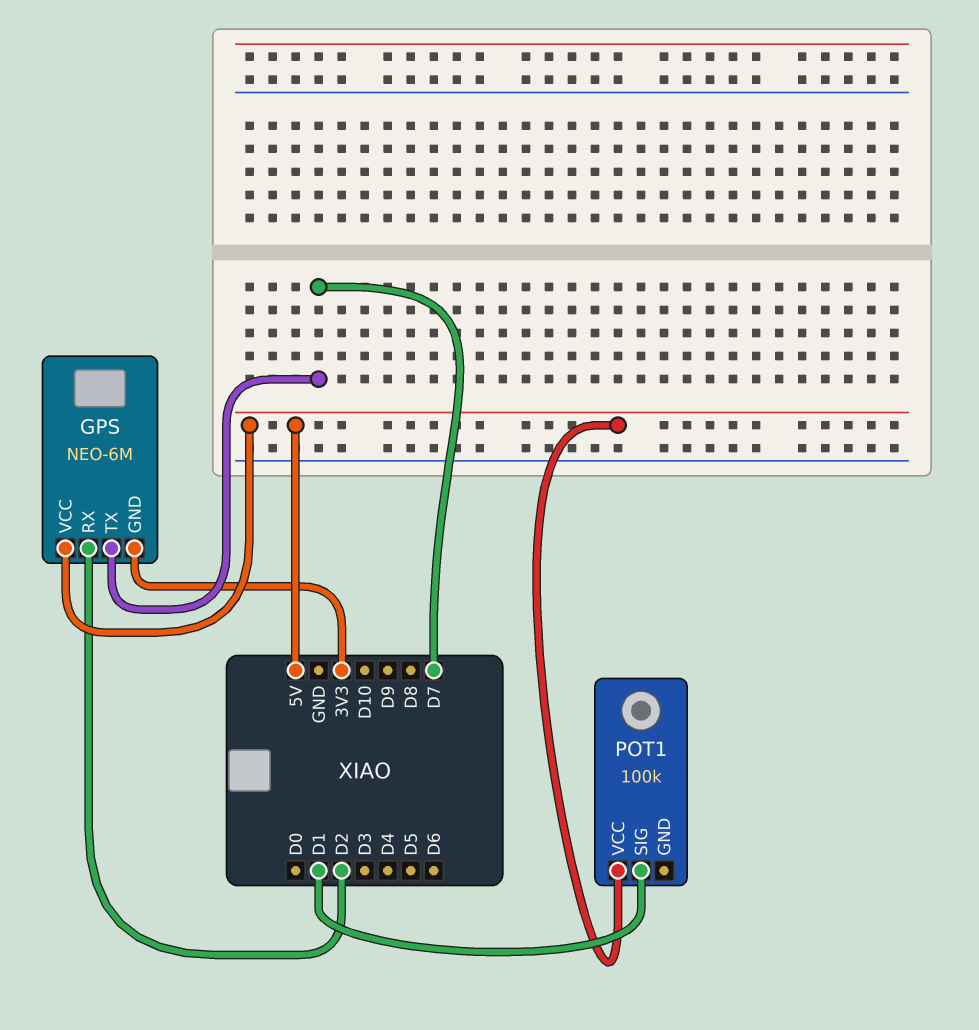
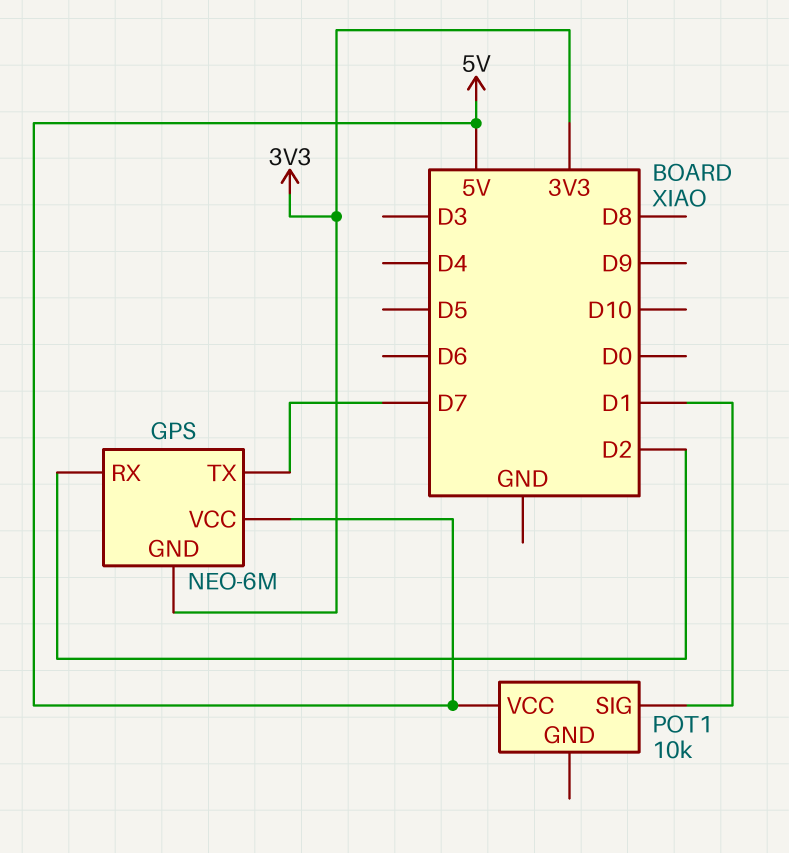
POT1: 100k -> 10k

